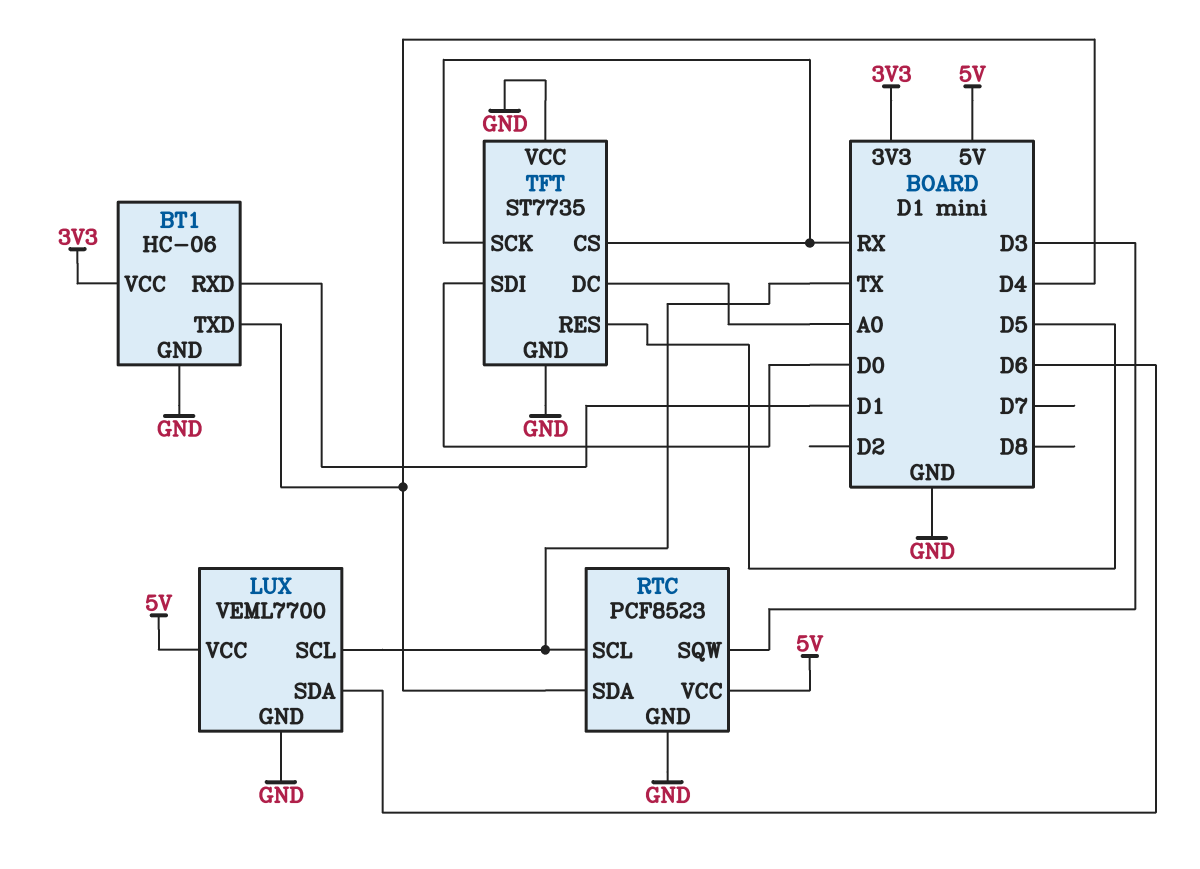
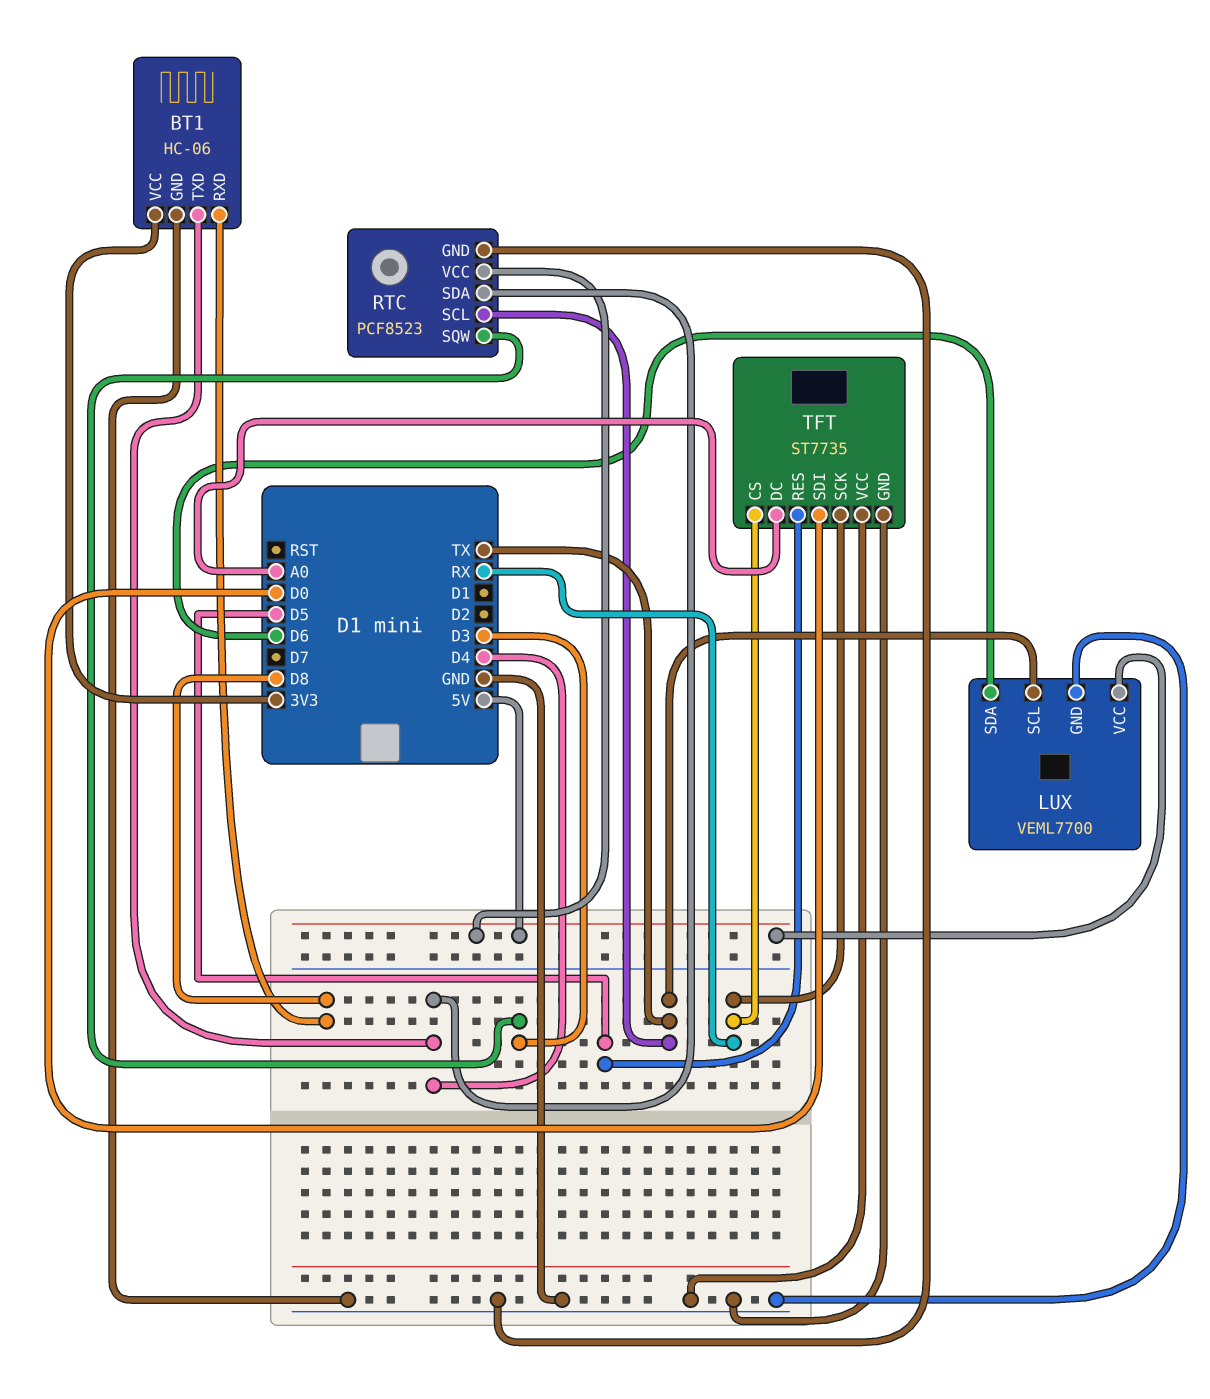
BT1 pin RXD: D1 -> D8

